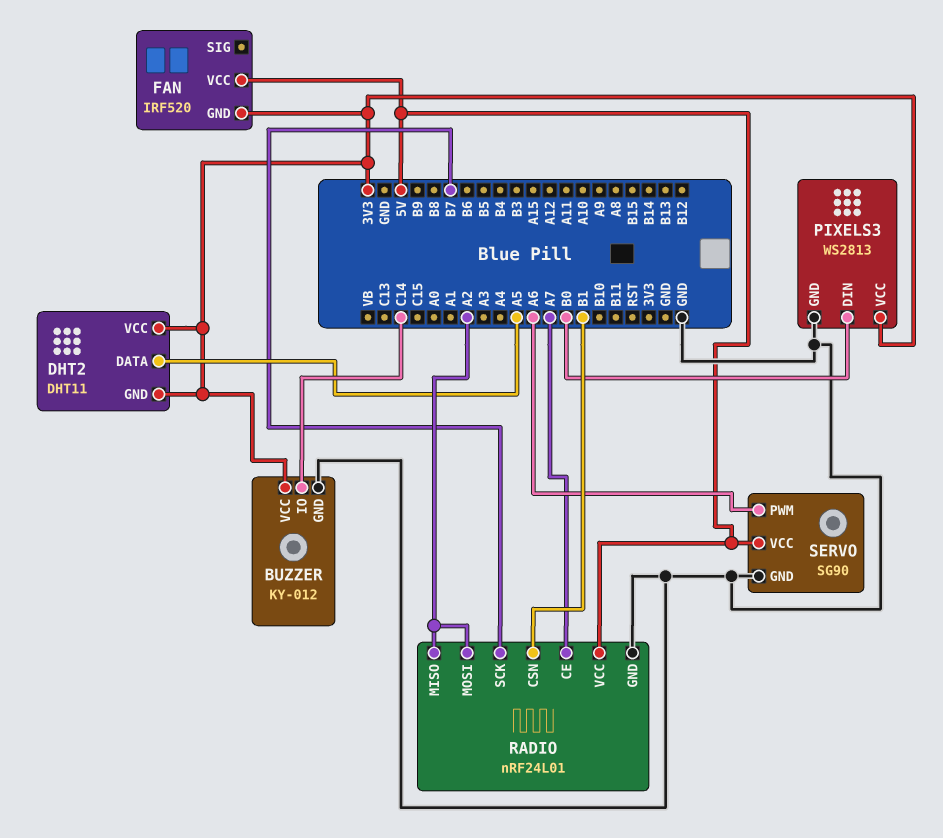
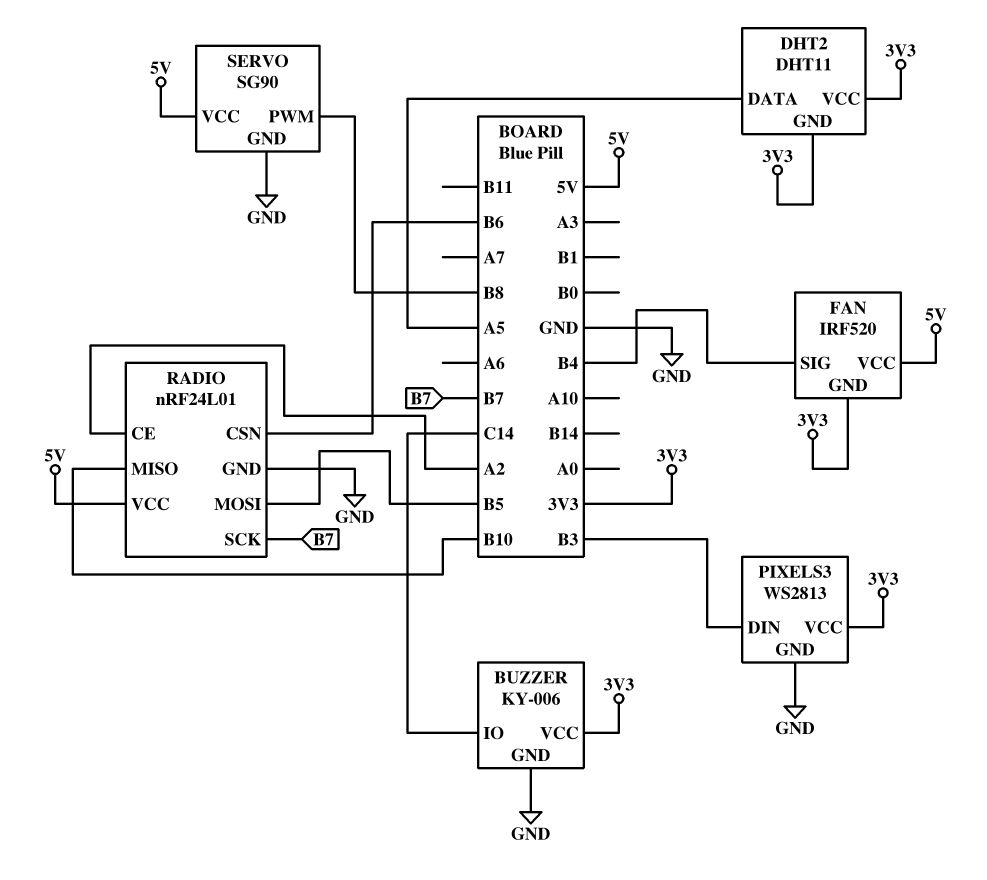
BUZZER: KY-012 -> KY-006
FAN pin SIG: none -> B4
PIXELS3 pin DIN: B0 -> B3
RADIO pin CE: A7 -> A2
RADIO pin CSN: B1 -> B6
RADIO pin MISO: A2 -> B10
RADIO pin MOSI: A2 -> B5
SERVO pin PWM: A6 -> B8

